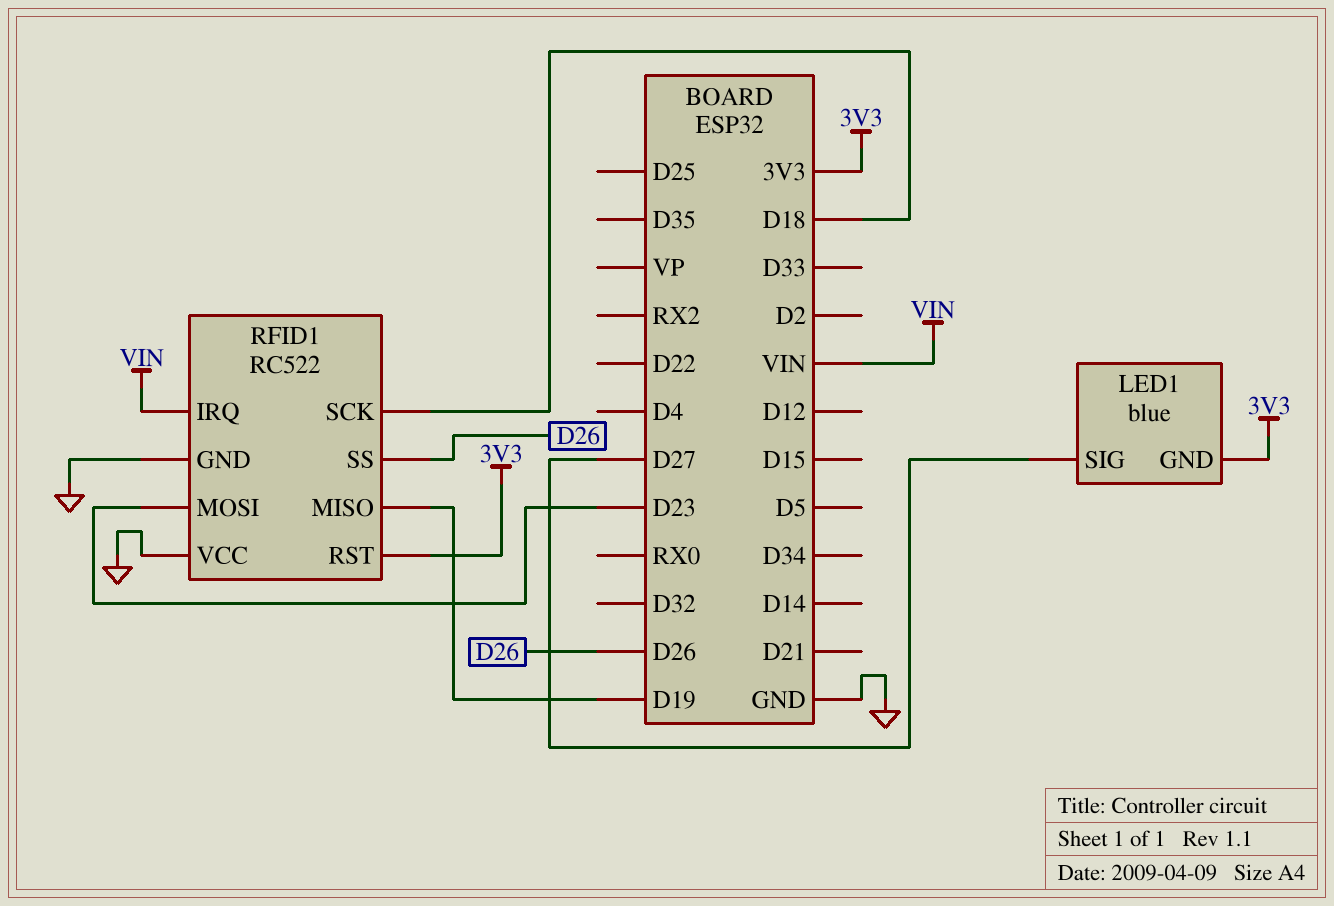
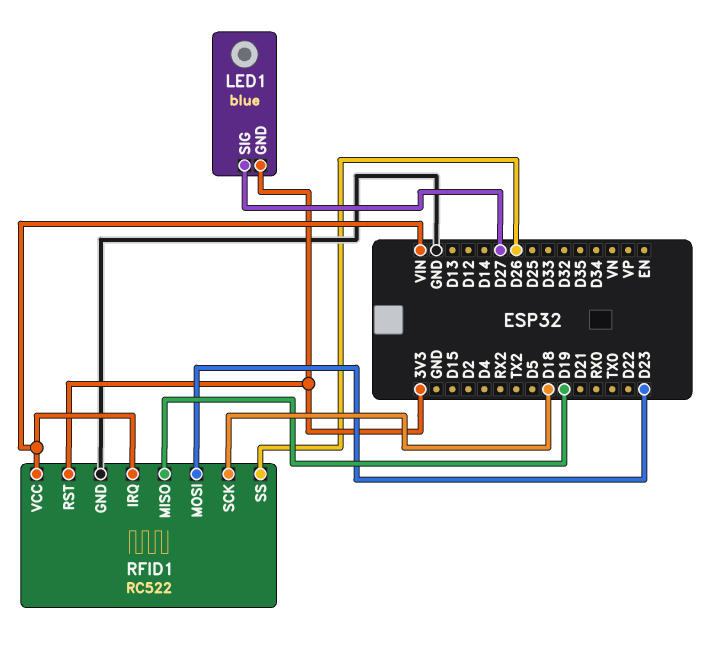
RFID1 pin VCC: GND -> VIN

